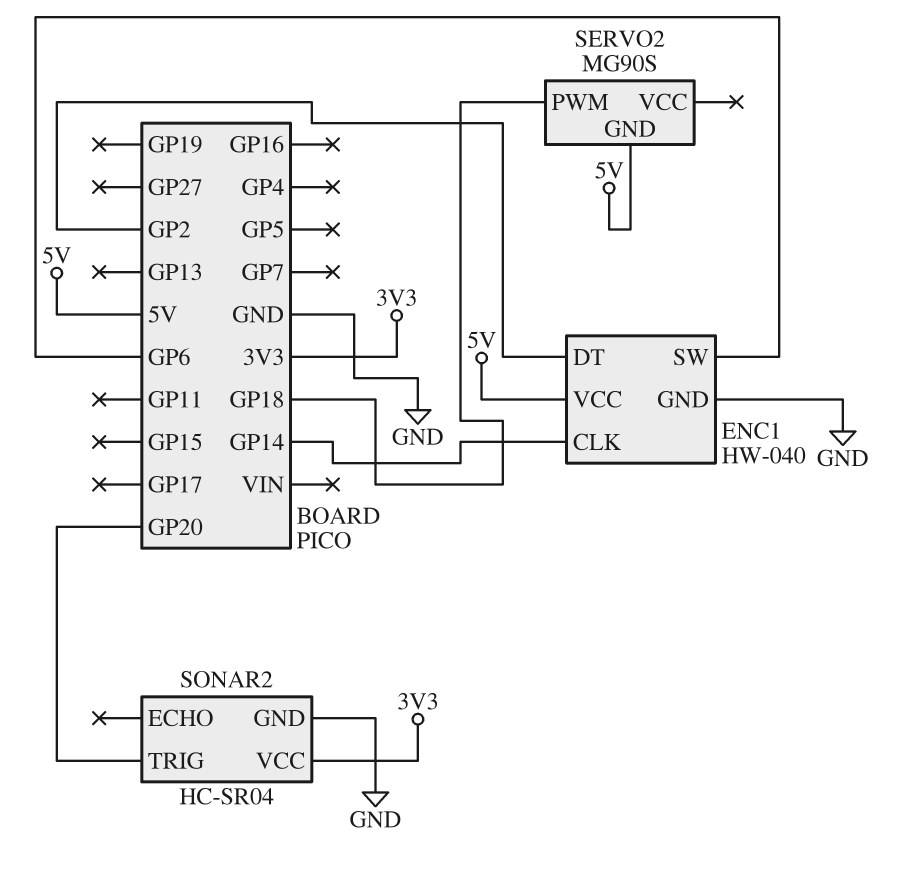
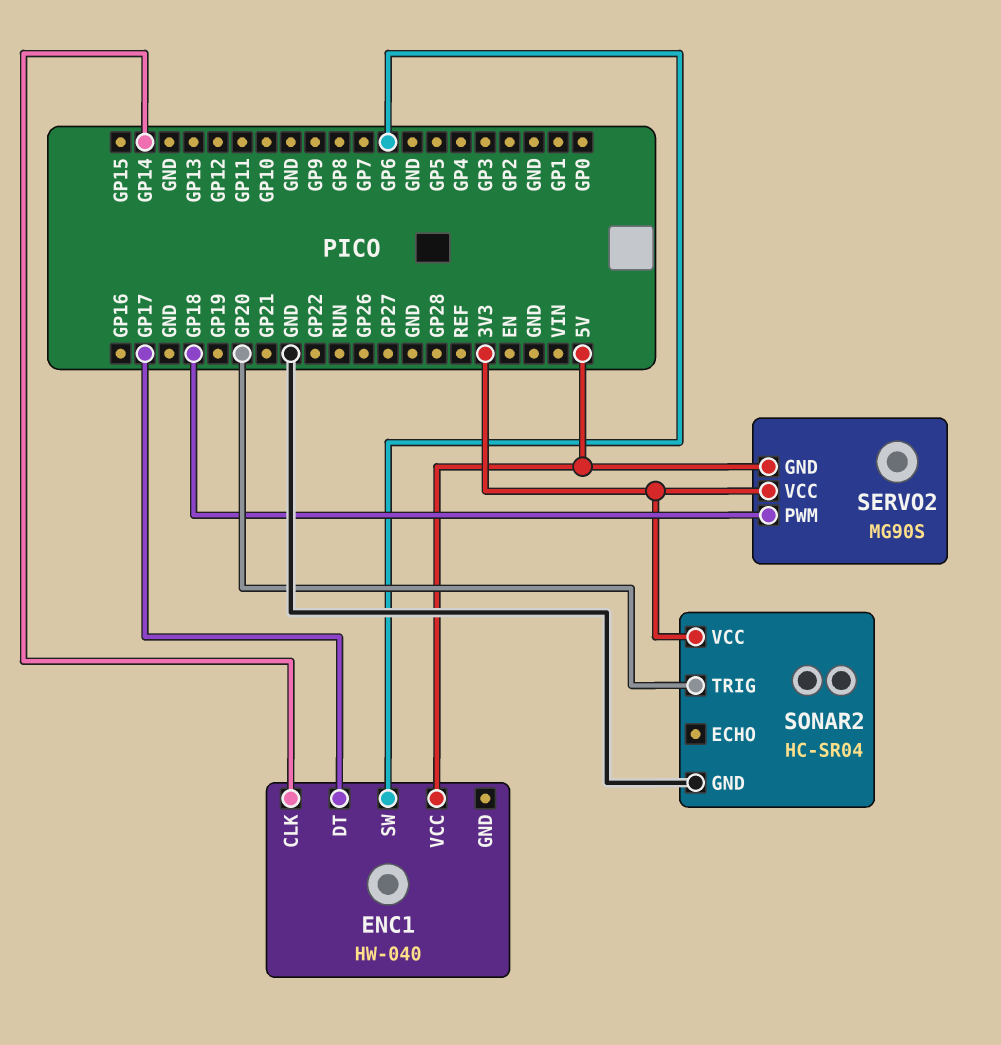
ENC1 pin DT: GP2 -> GP17
ENC1 pin GND: GND -> none
SERVO2 pin VCC: none -> 3V3

